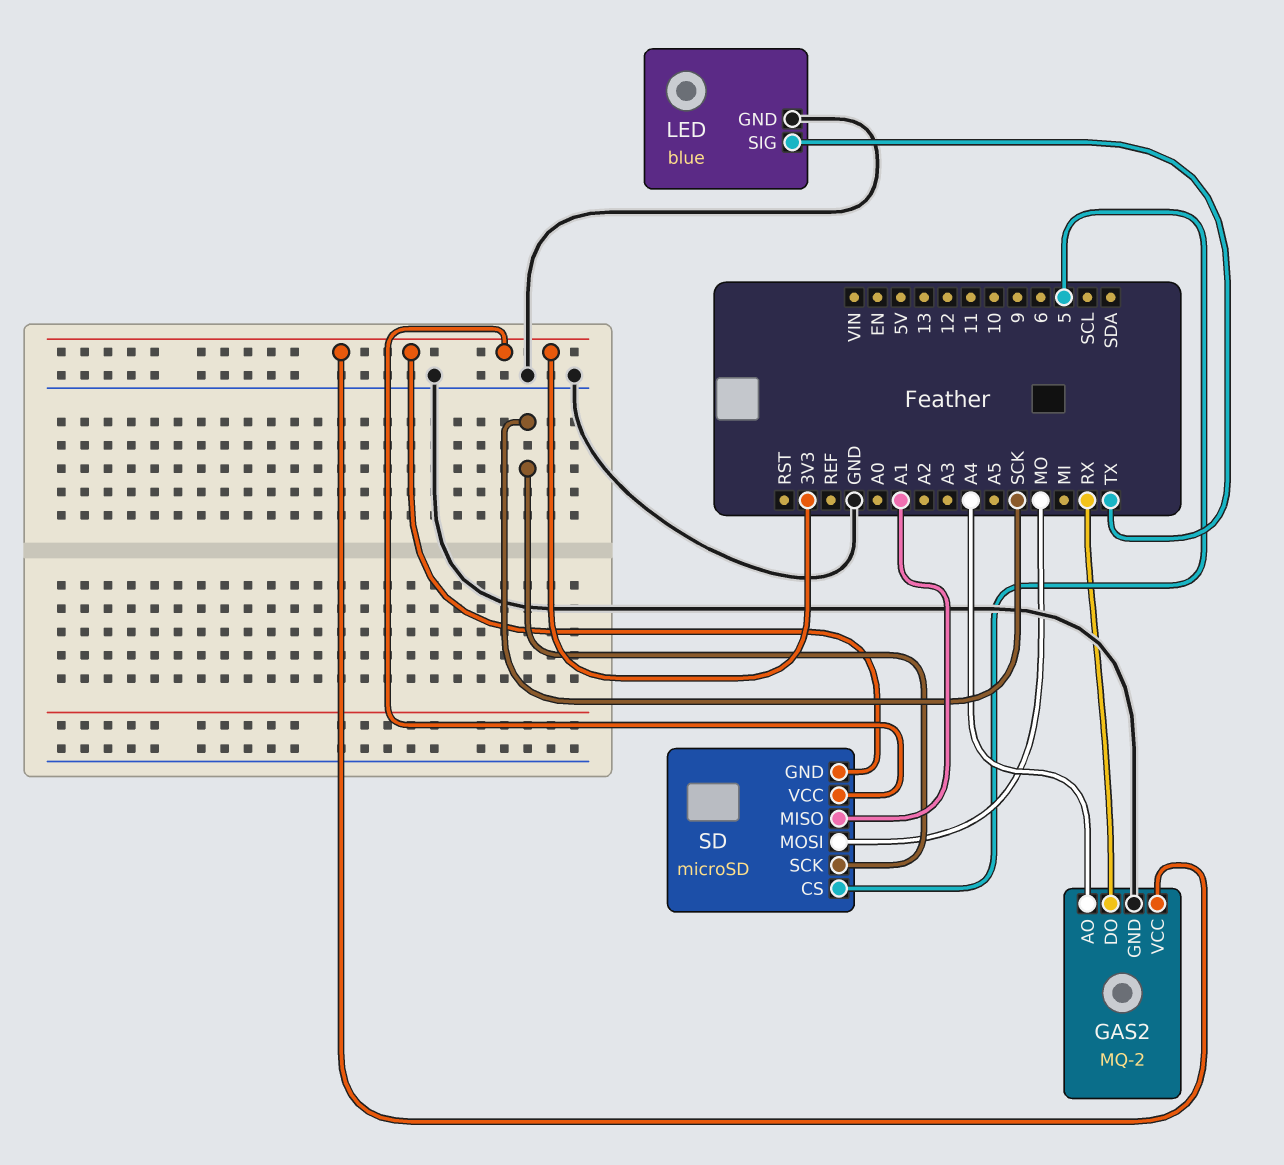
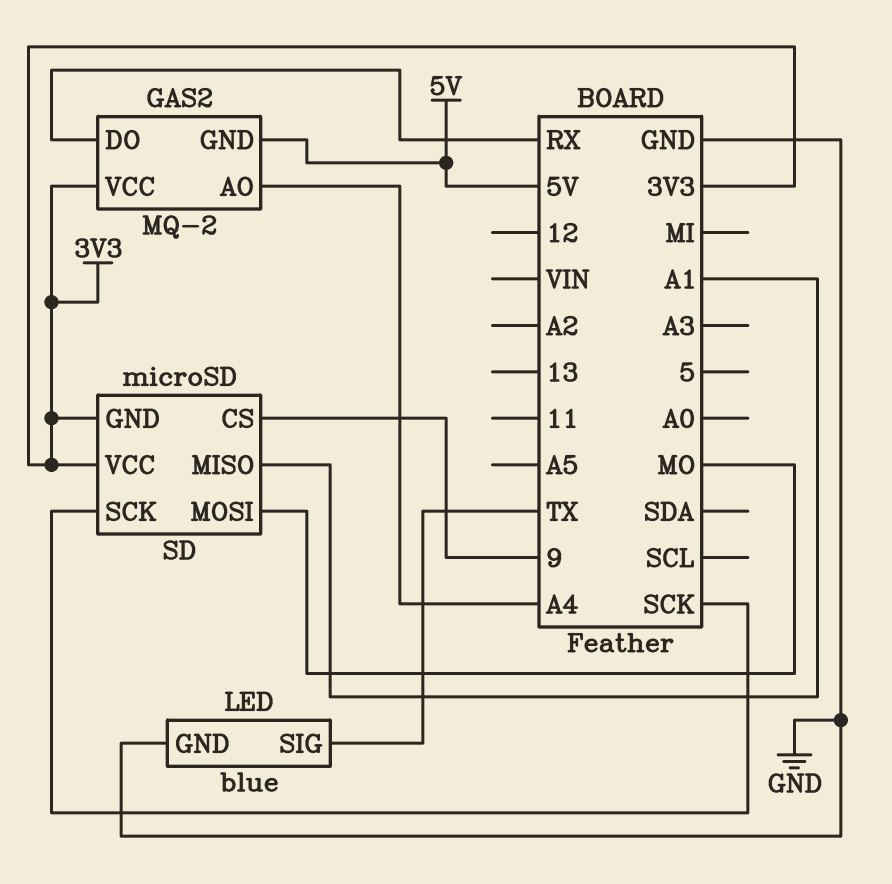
GAS2 pin GND: GND -> 5V
SD pin CS: 5 -> 9

